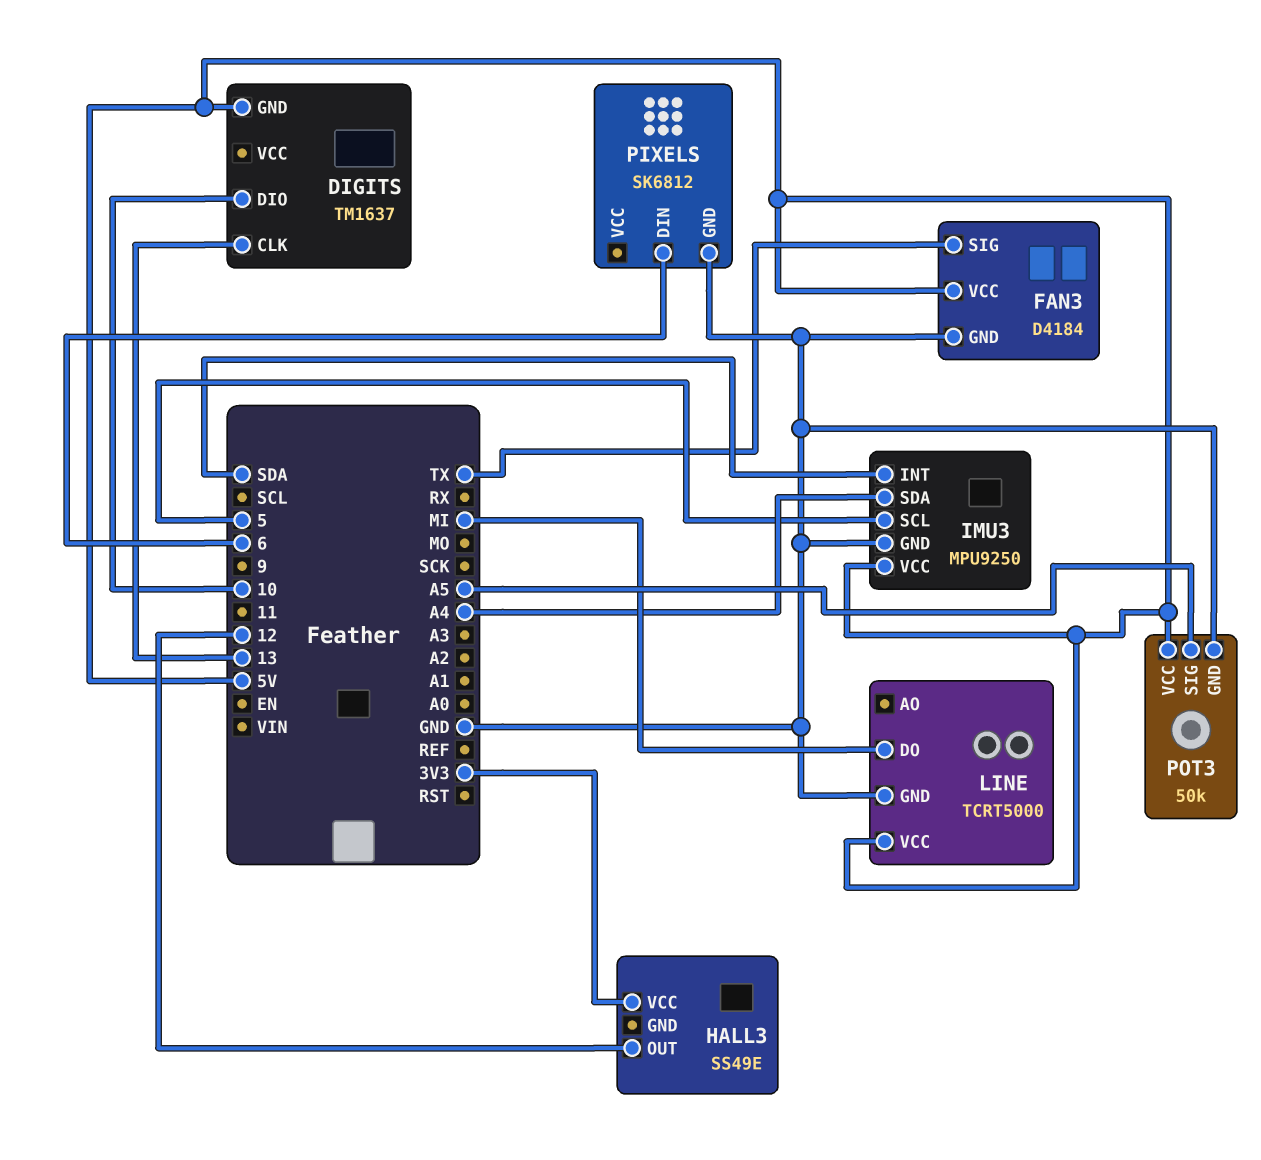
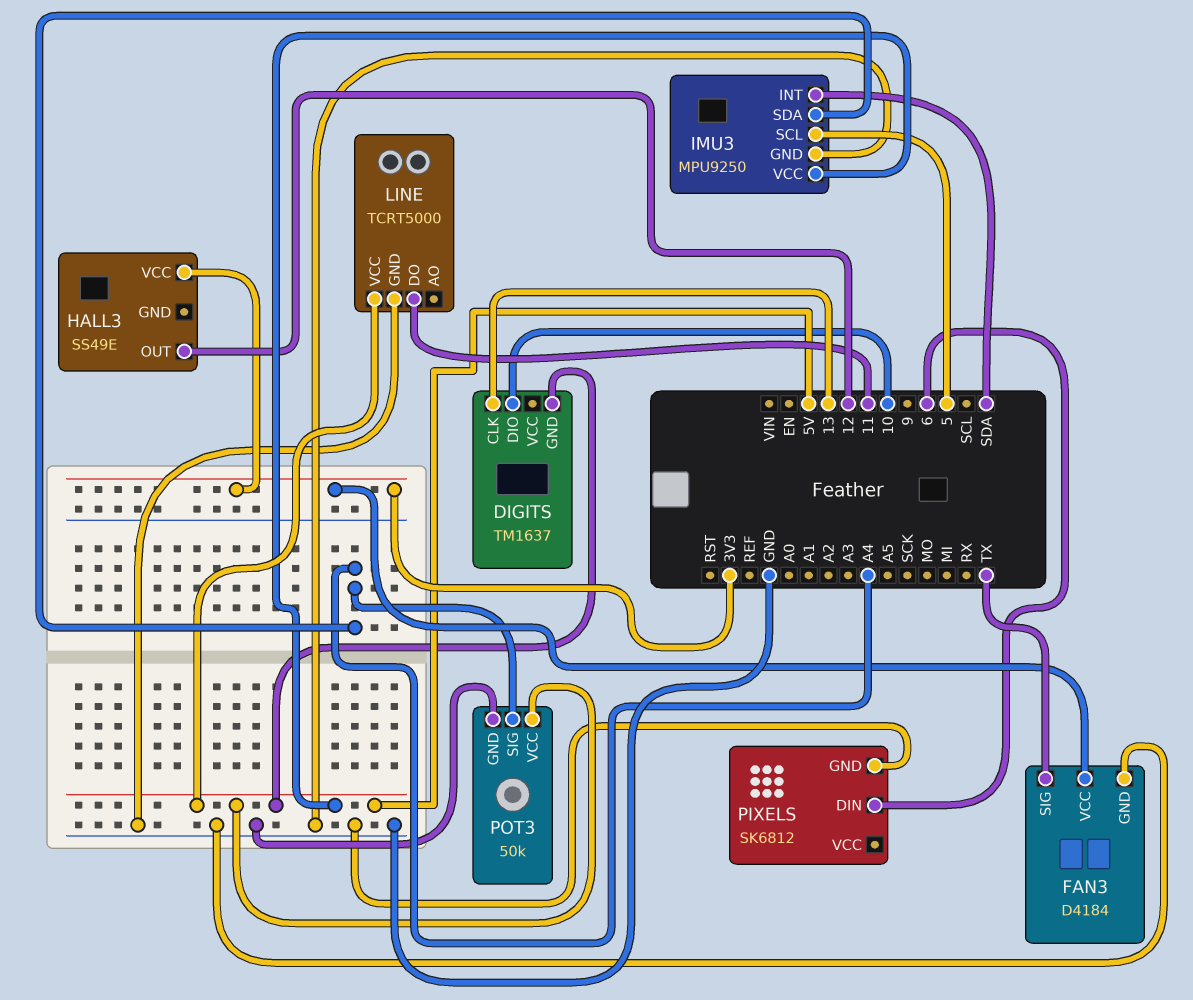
FAN3 pin VCC: 5V -> 3V3
LINE pin DO: MI -> 11
POT3 pin SIG: A5 -> A4

